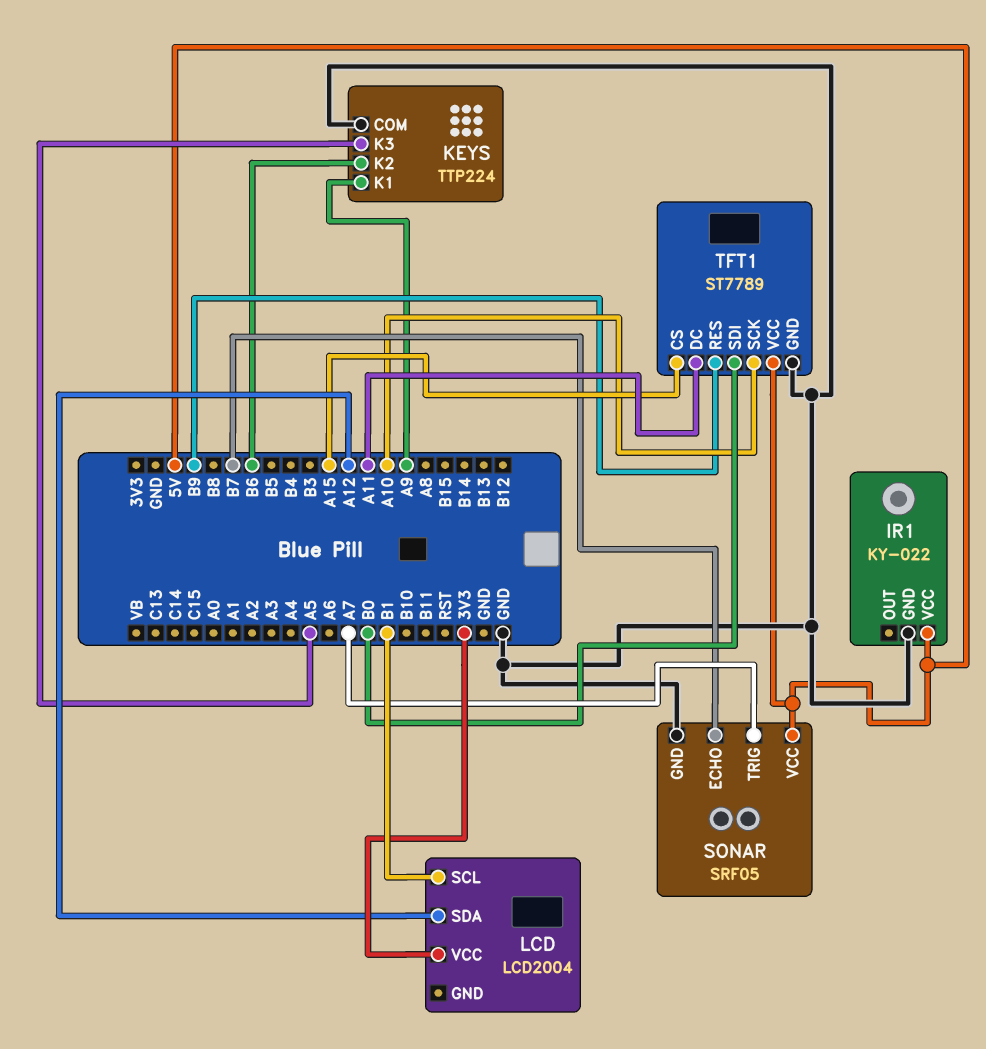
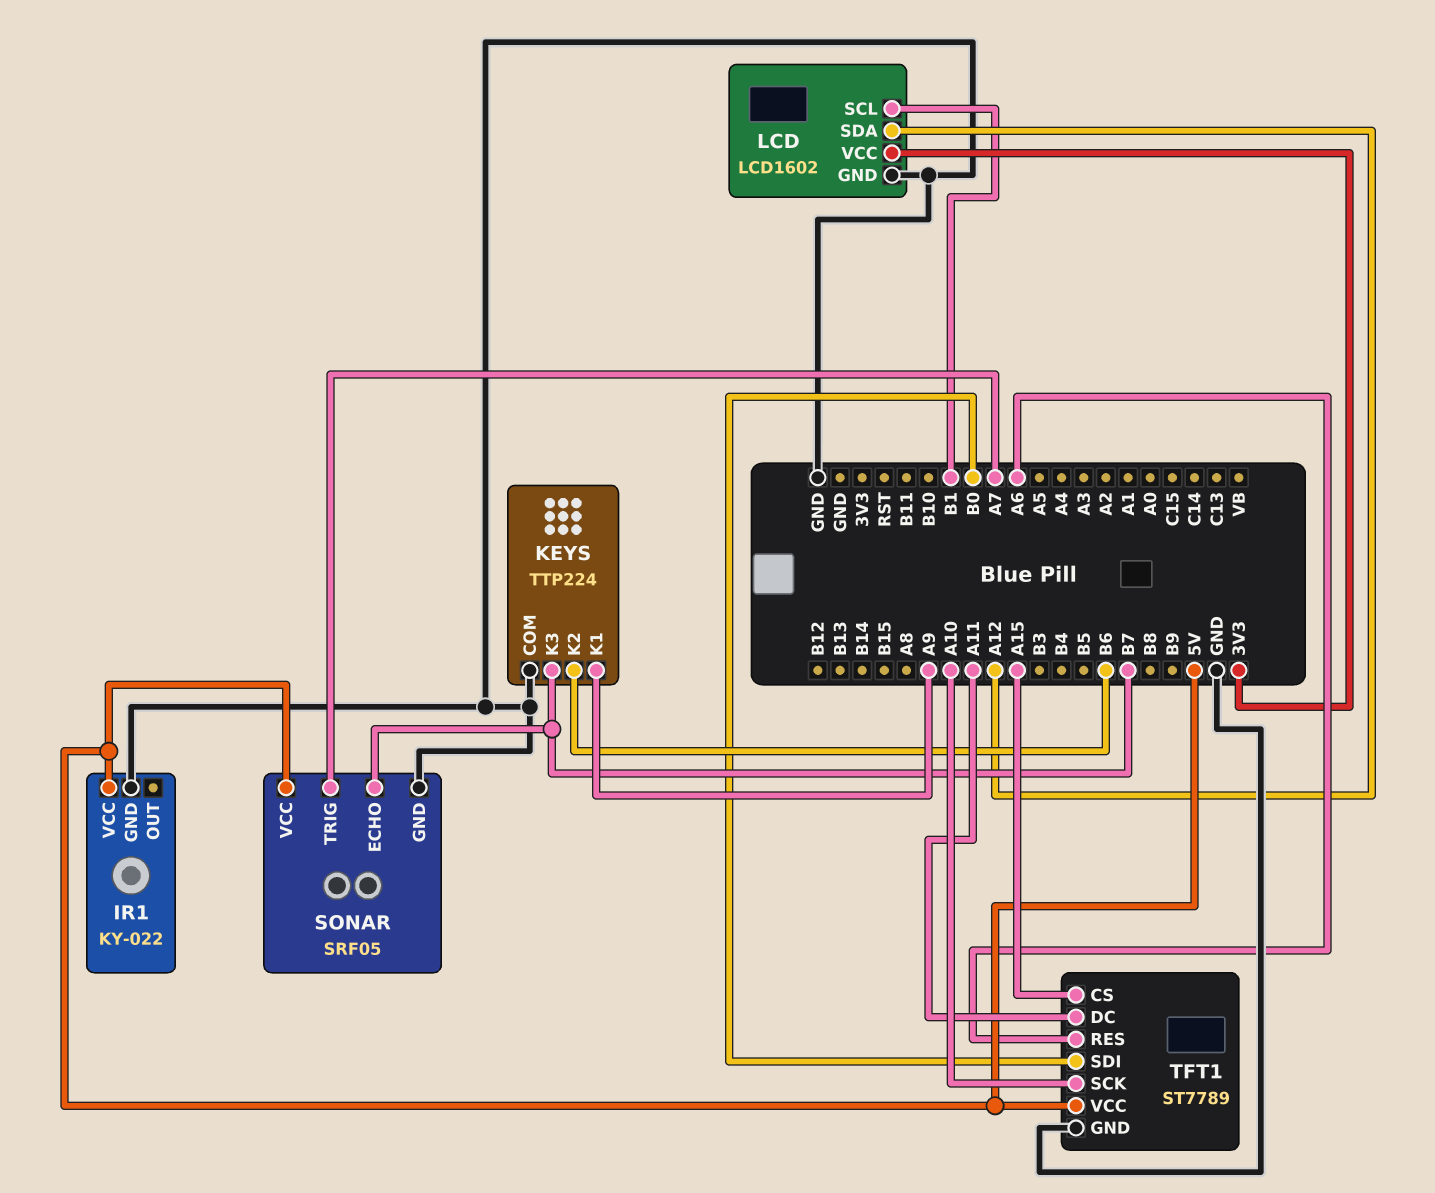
KEYS pin K3: A5 -> B7
LCD: LCD2004 -> LCD1602
LCD pin GND: none -> GND
TFT1 pin RES: B9 -> A6

